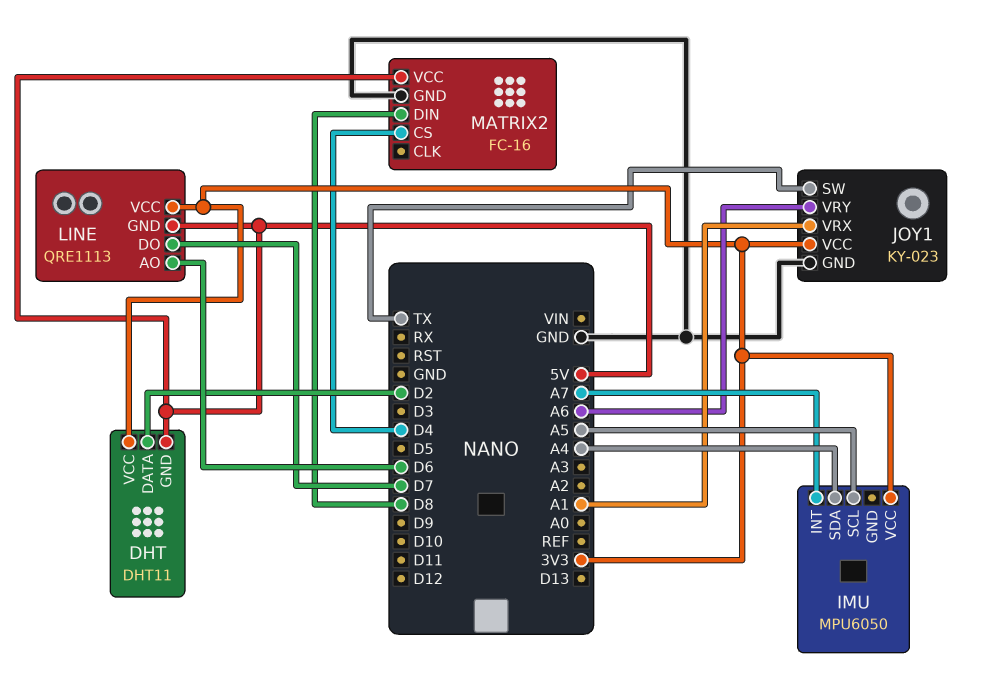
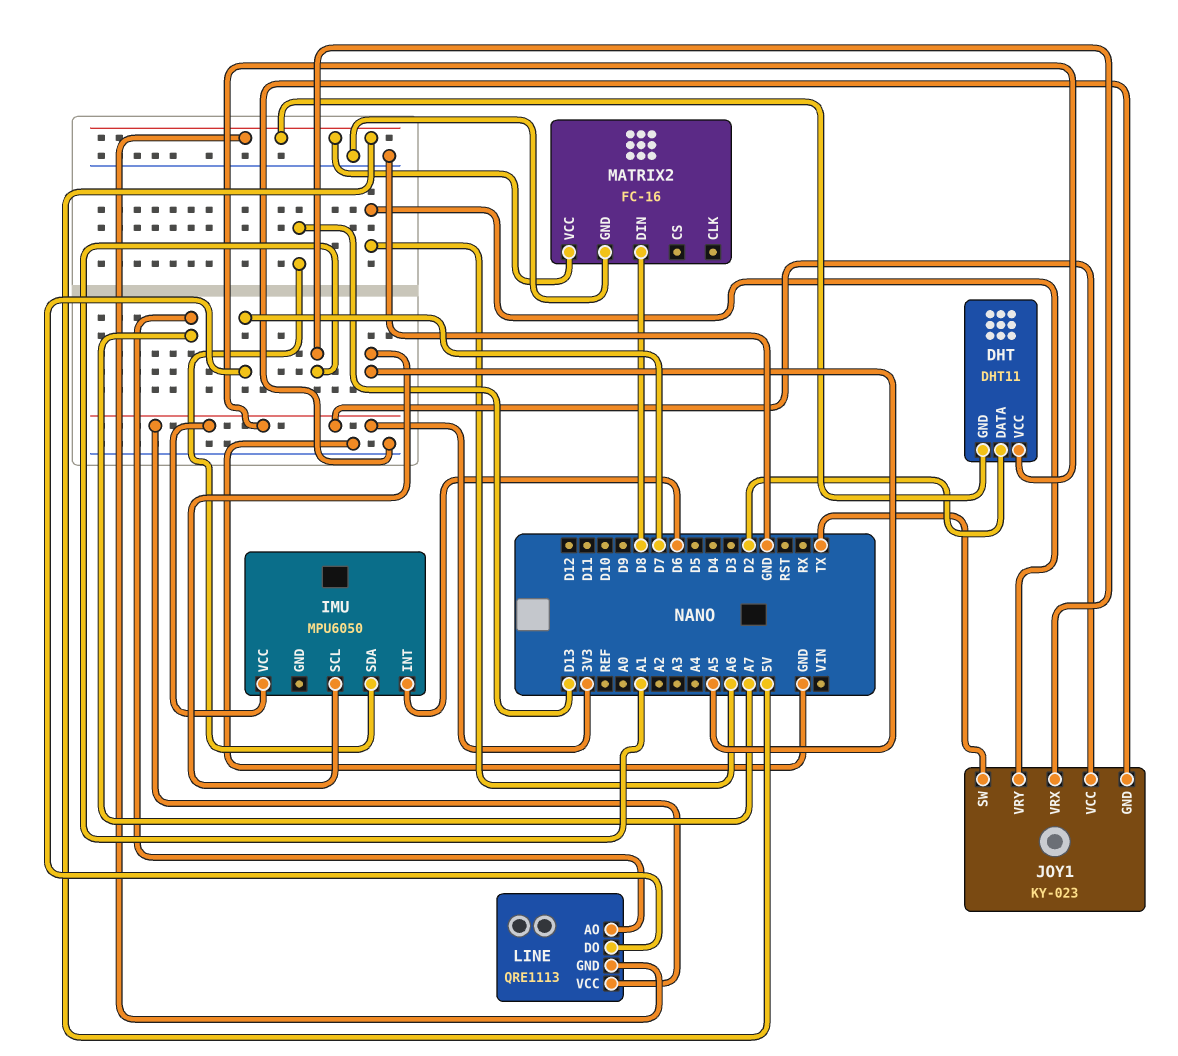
IMU pin INT: A7 -> D6
IMU pin SDA: A4 -> D13
LINE pin AO: D6 -> A7
MATRIX2 pin CS: D4 -> none

